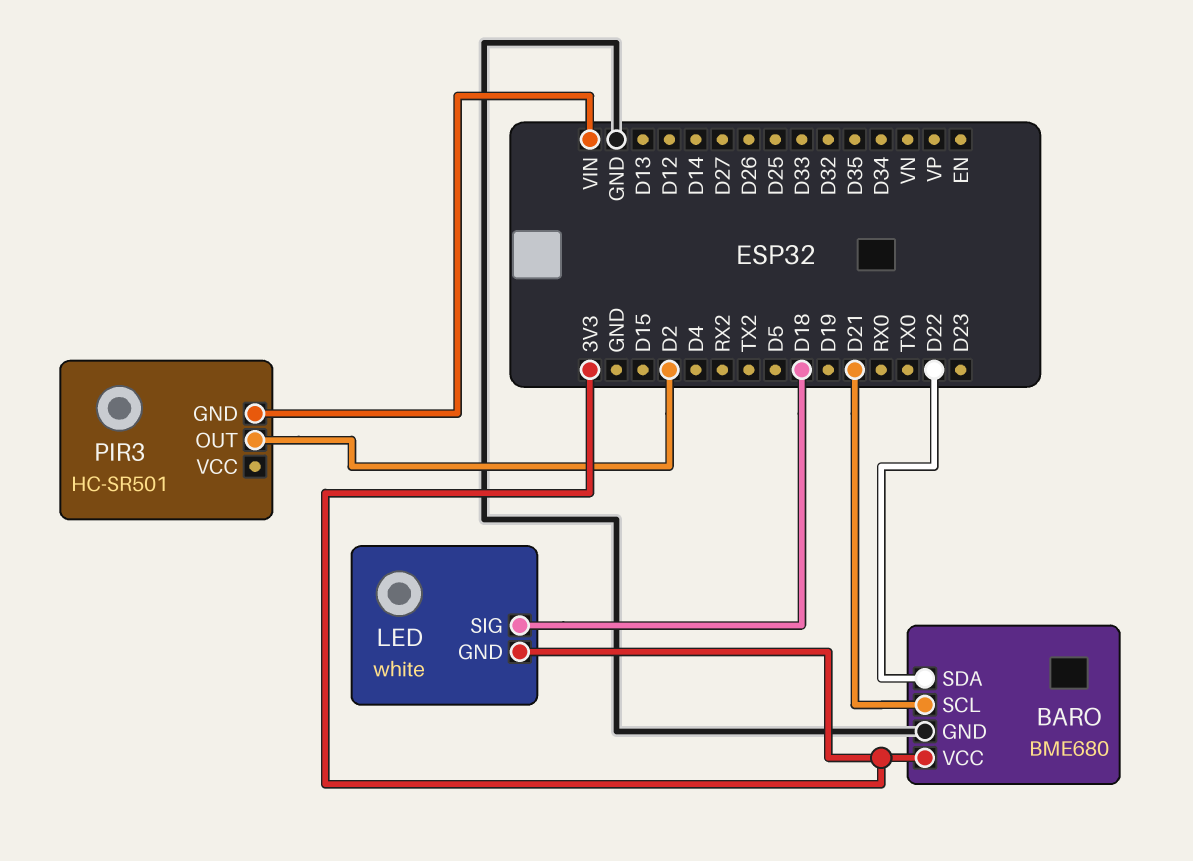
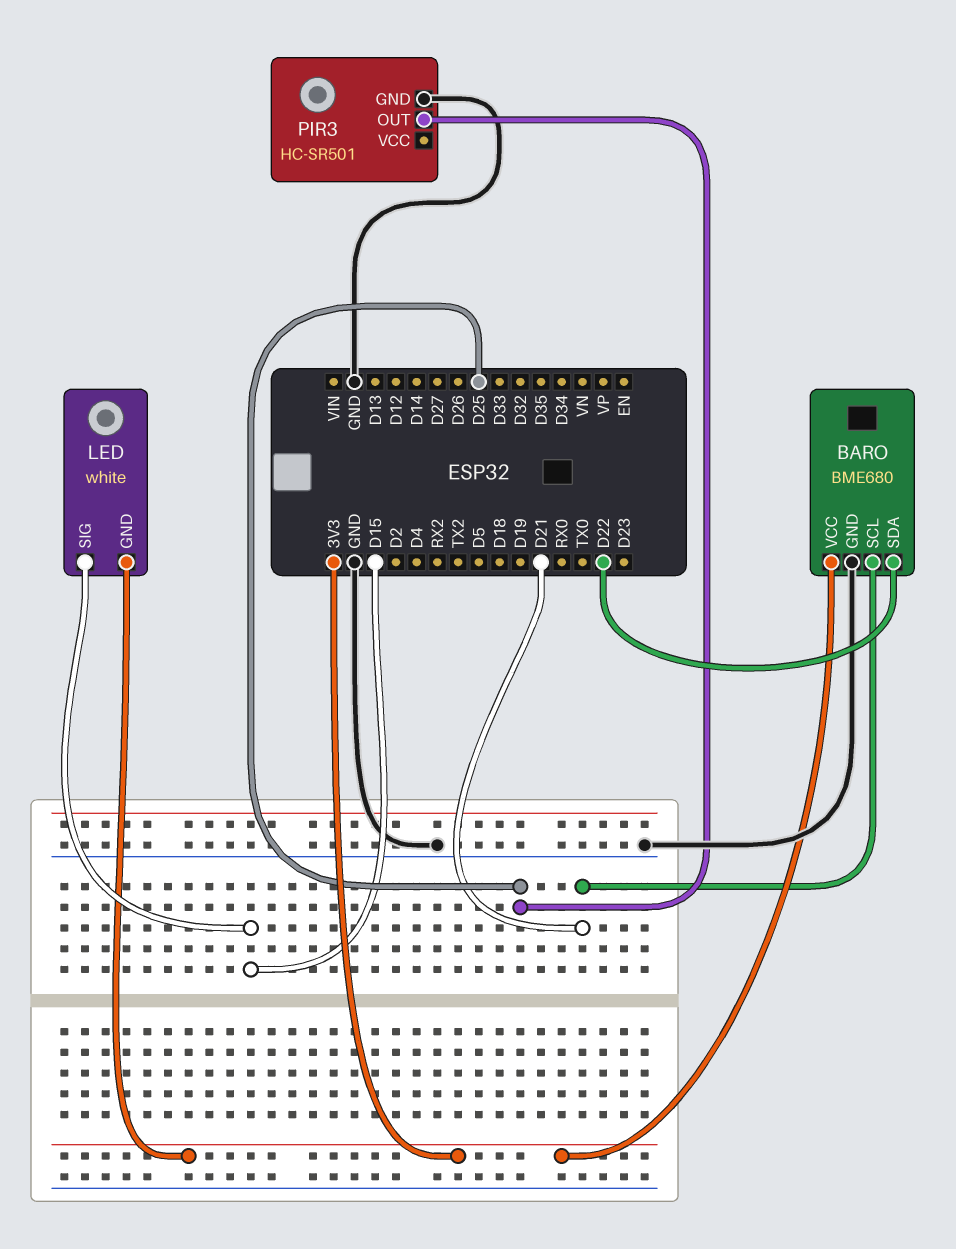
LED pin SIG: D18 -> D15
PIR3 pin GND: VIN -> GND
PIR3 pin OUT: D2 -> D25

